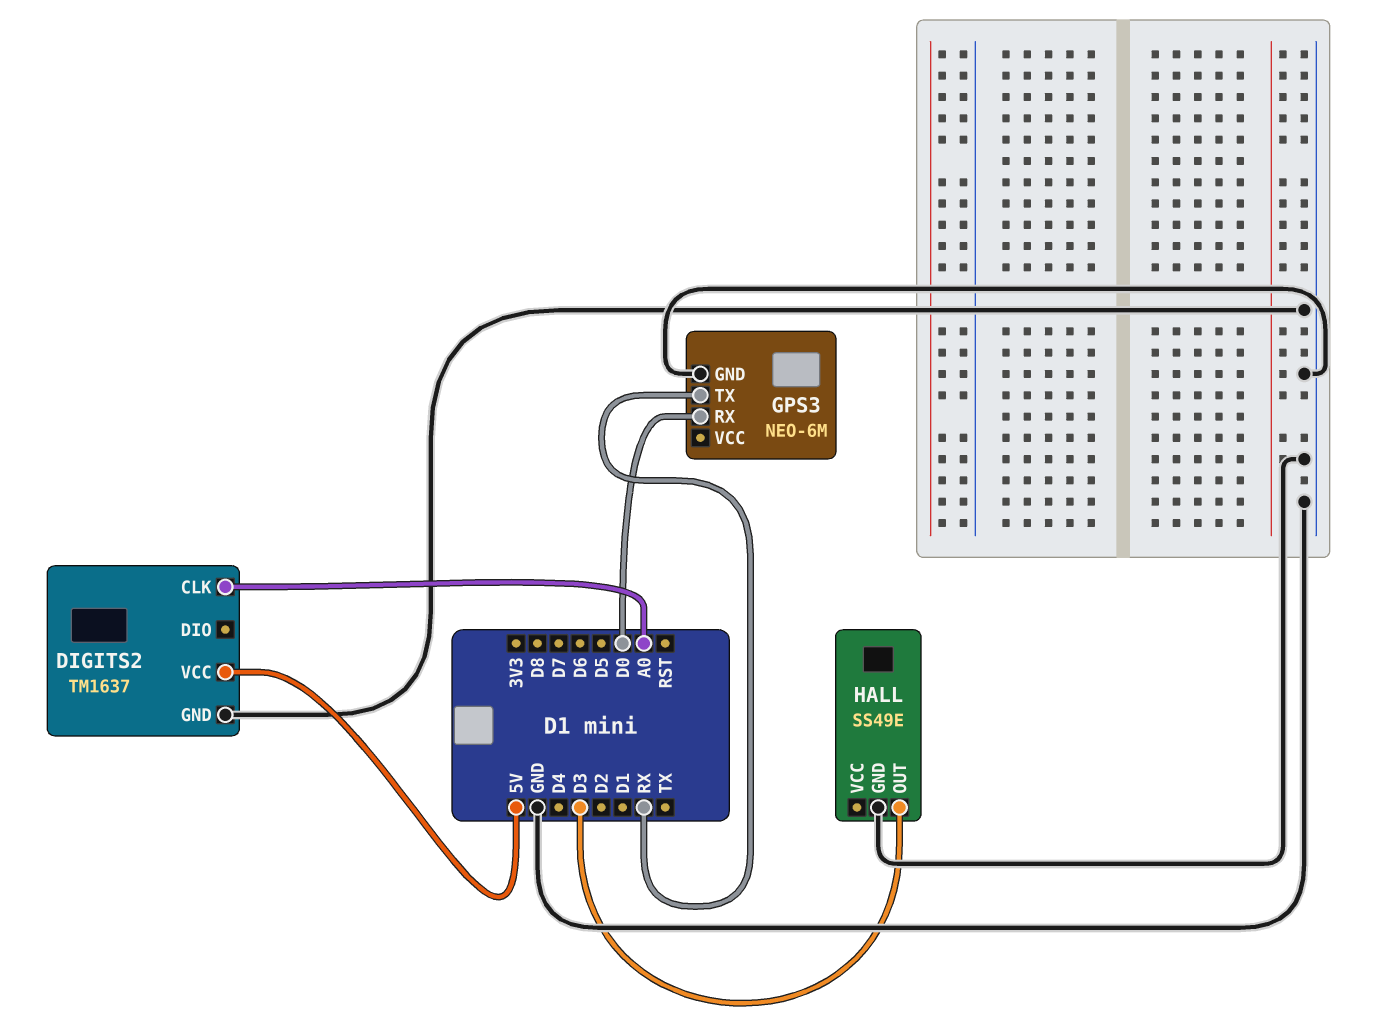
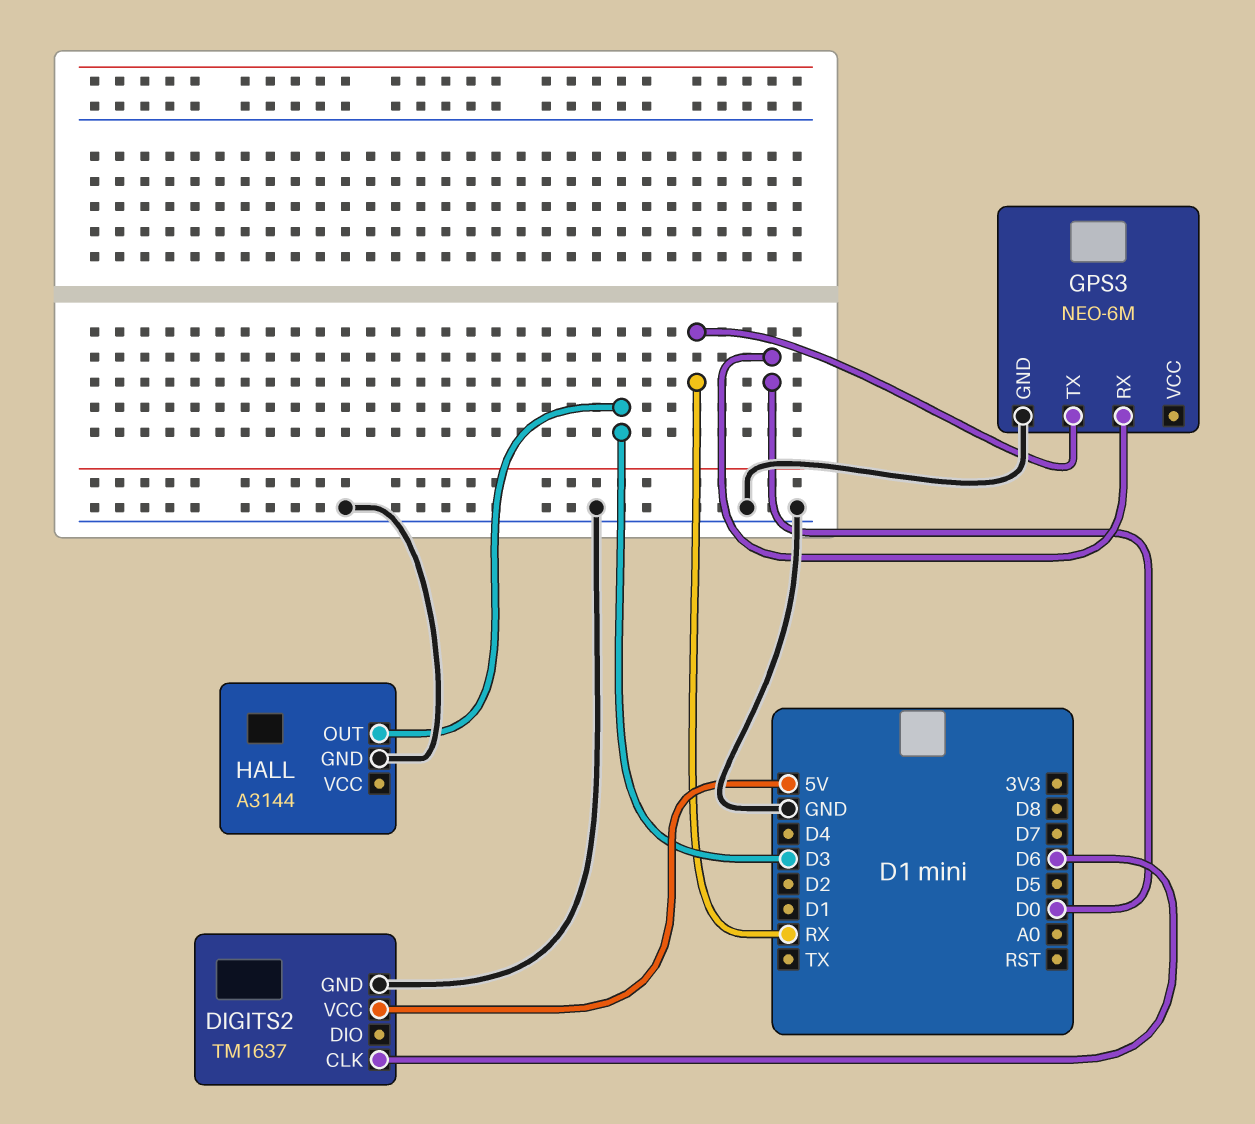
DIGITS2 pin CLK: A0 -> D6
HALL: SS49E -> A3144

